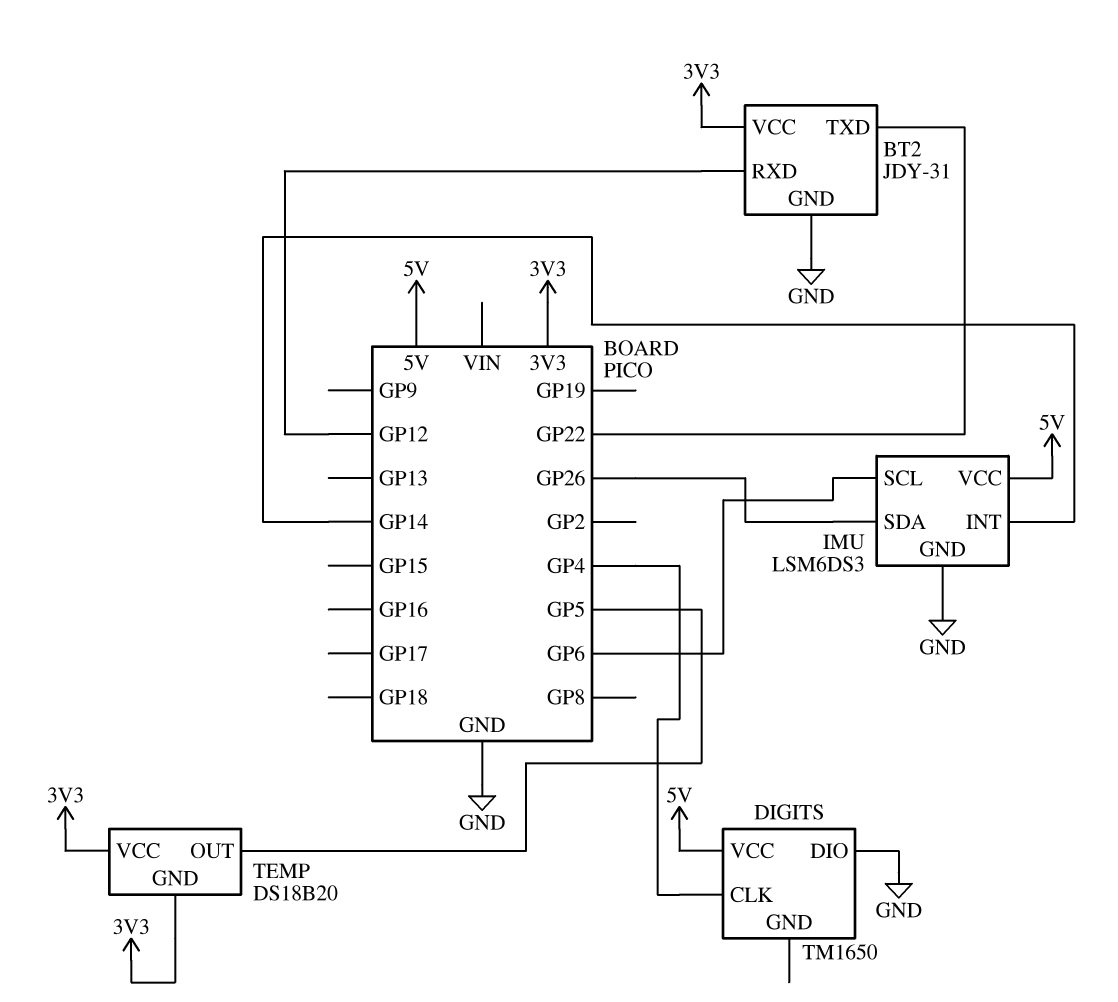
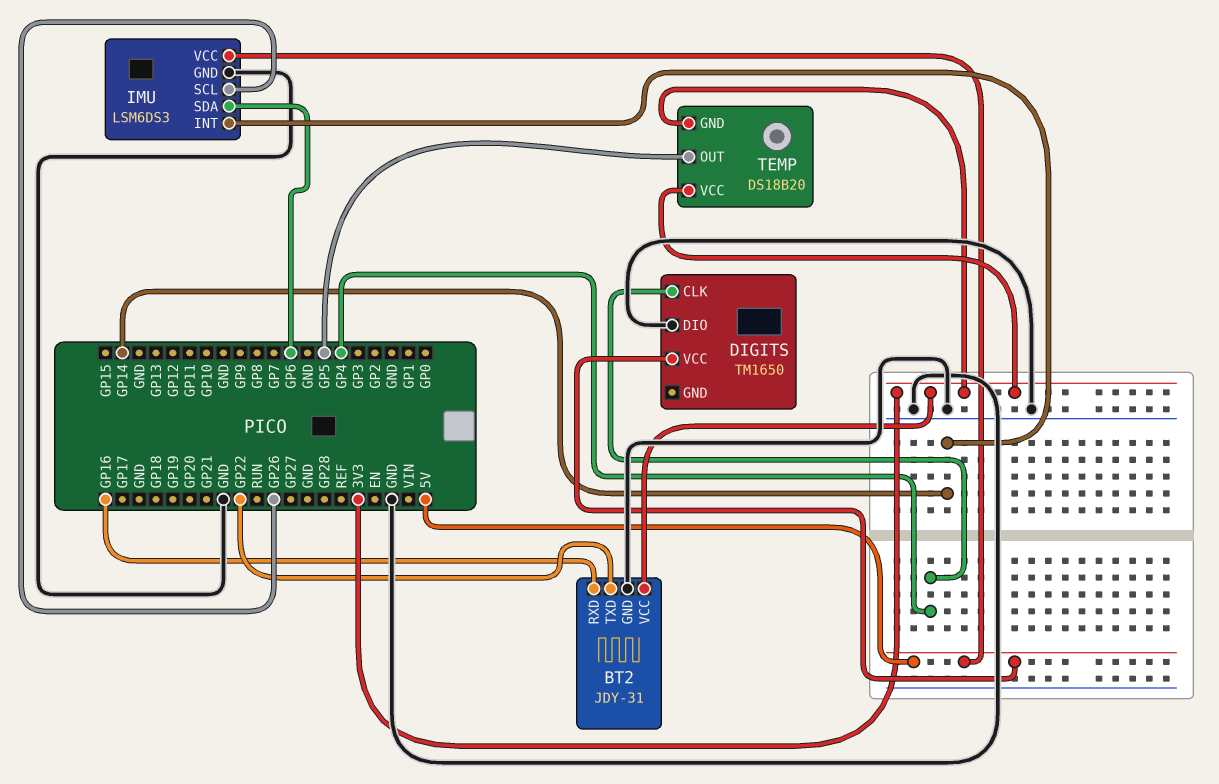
BT2 pin RXD: GP12 -> GP16
IMU pin SCL: GP6 -> GP26
IMU pin SDA: GP26 -> GP6

